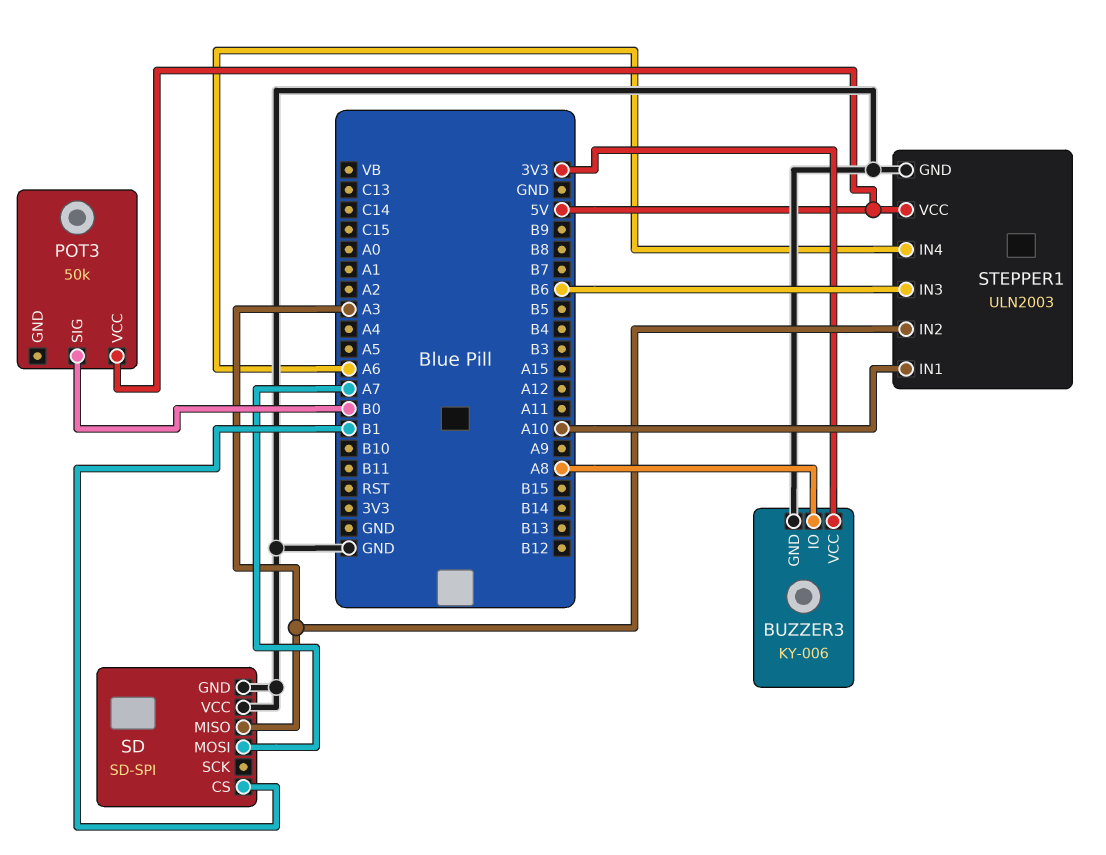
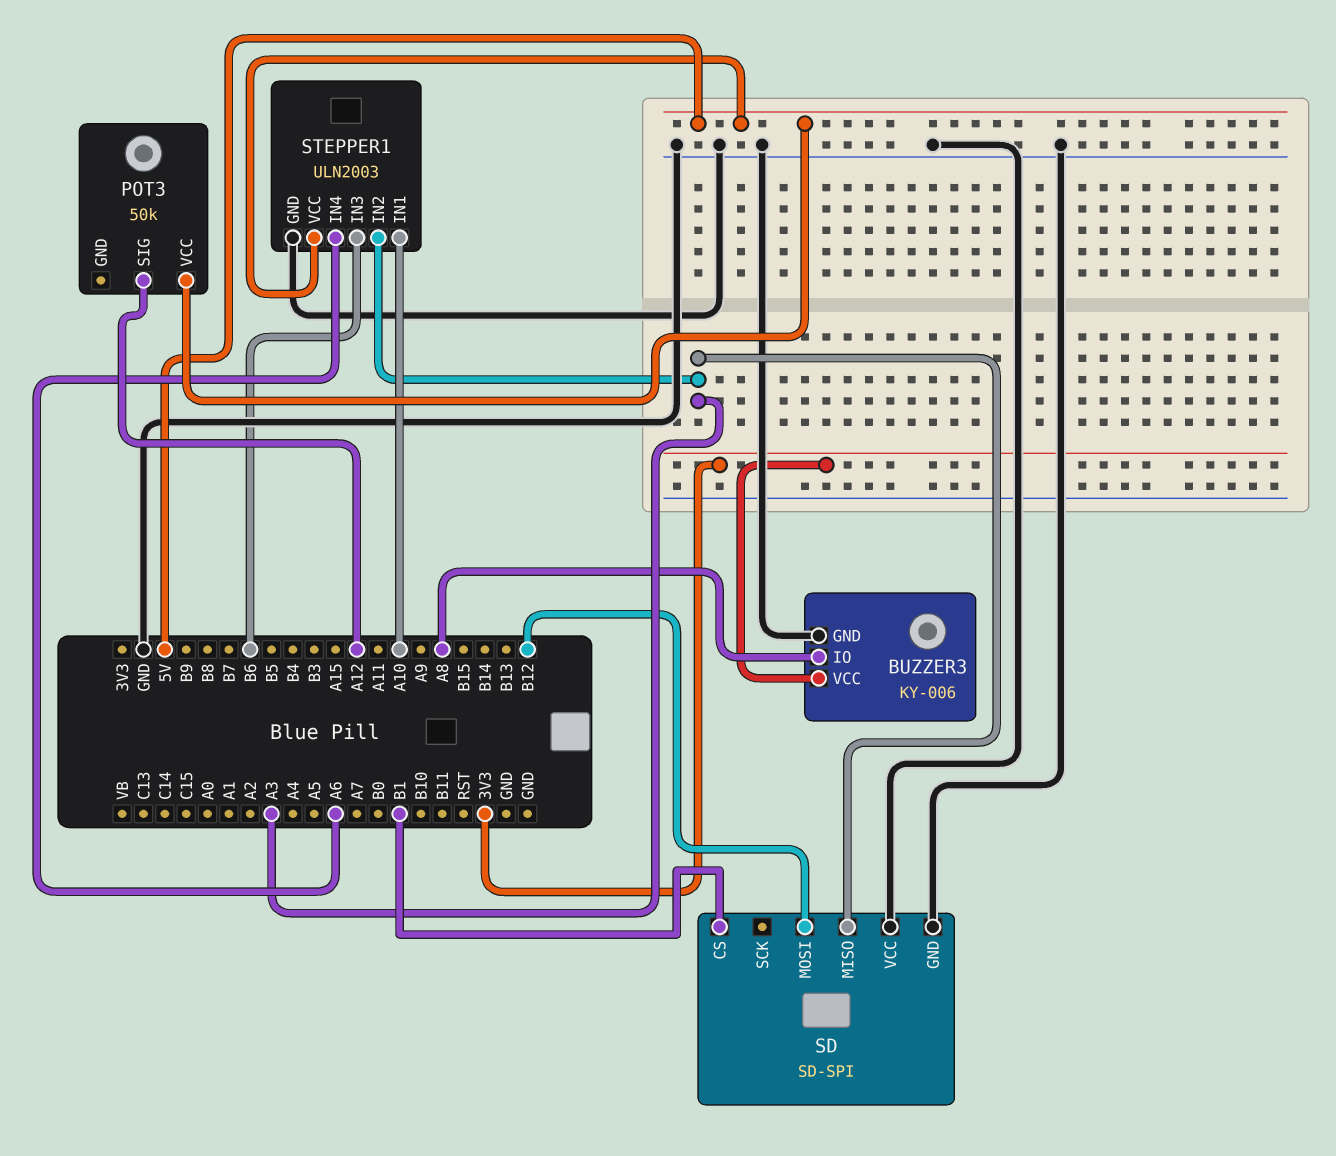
POT3 pin SIG: B0 -> A12
SD pin MOSI: A7 -> B12

